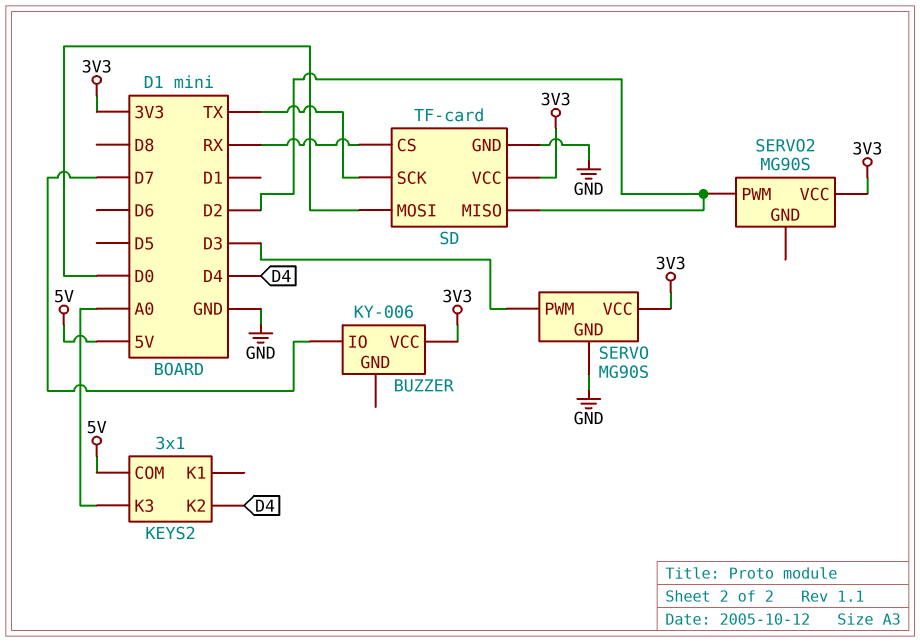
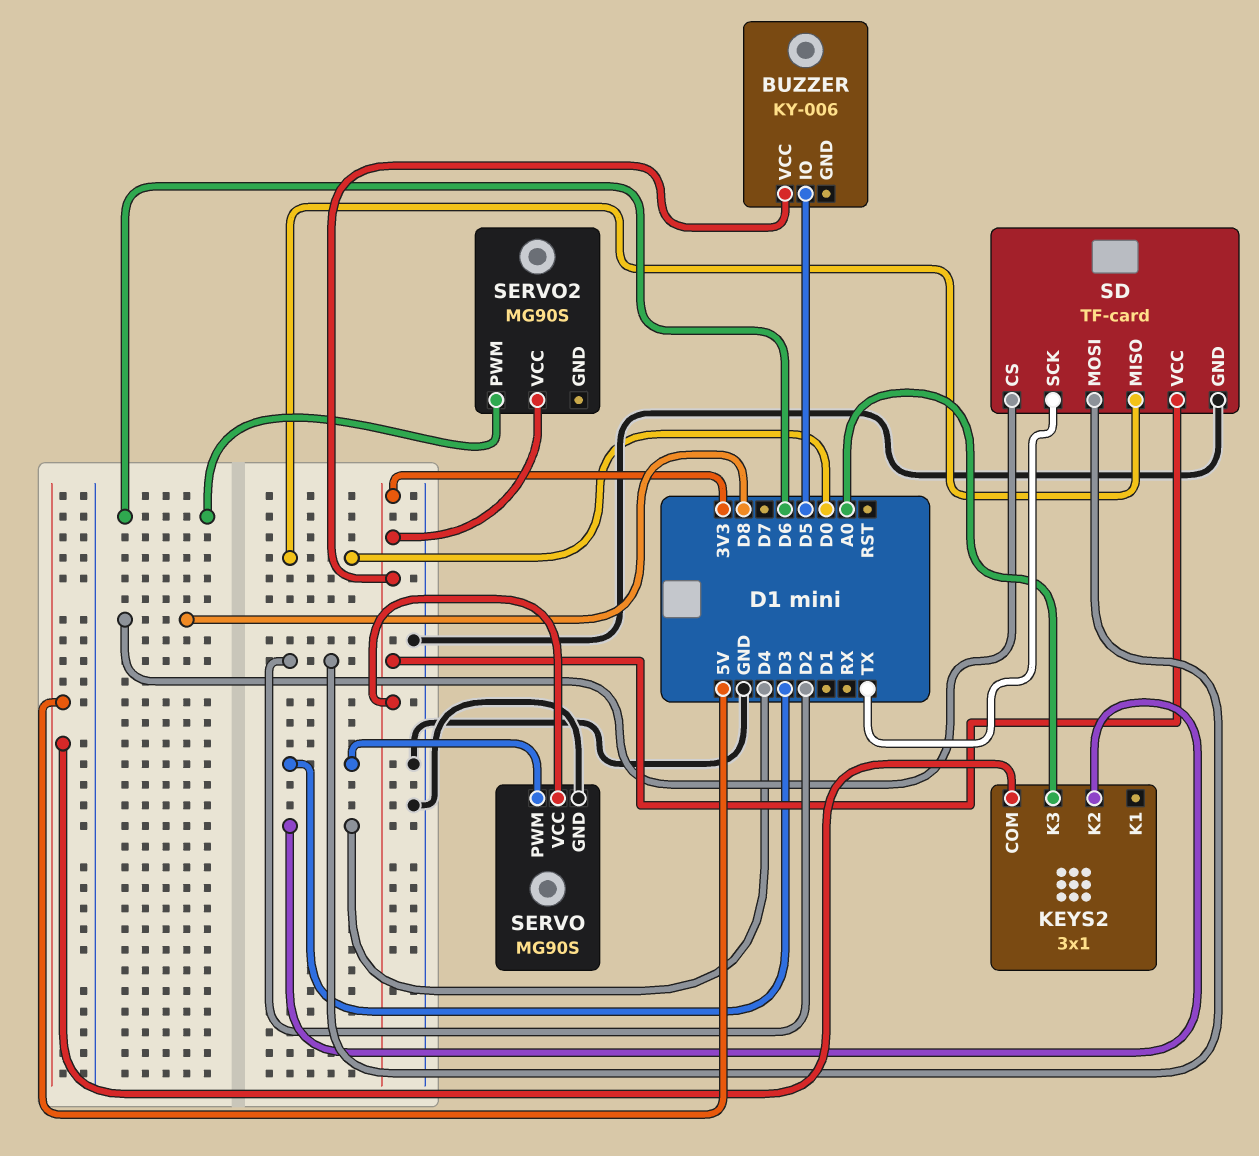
BUZZER pin IO: D7 -> D5
SD pin CS: RX -> D8
SD pin MISO: D2 -> D0
SD pin MOSI: D0 -> D2
SERVO2 pin PWM: D2 -> D6

